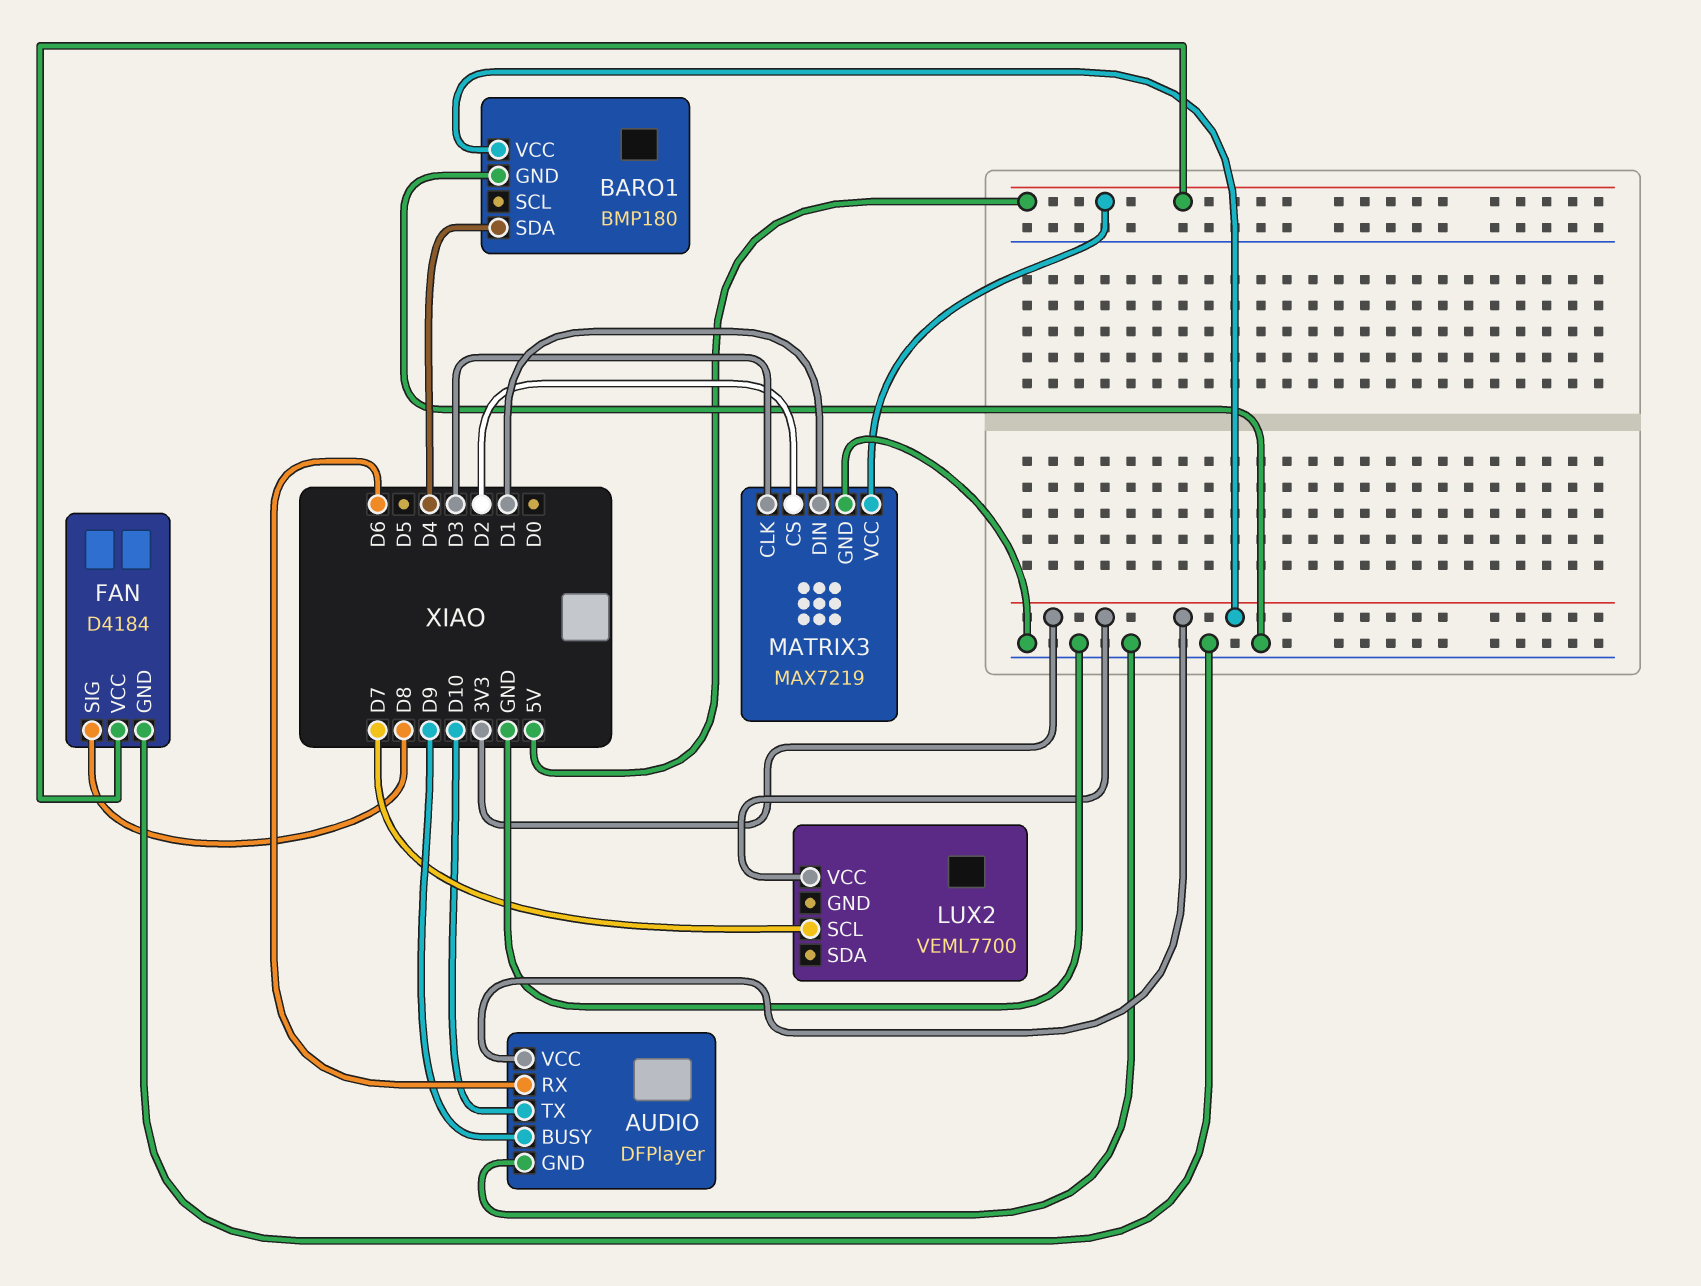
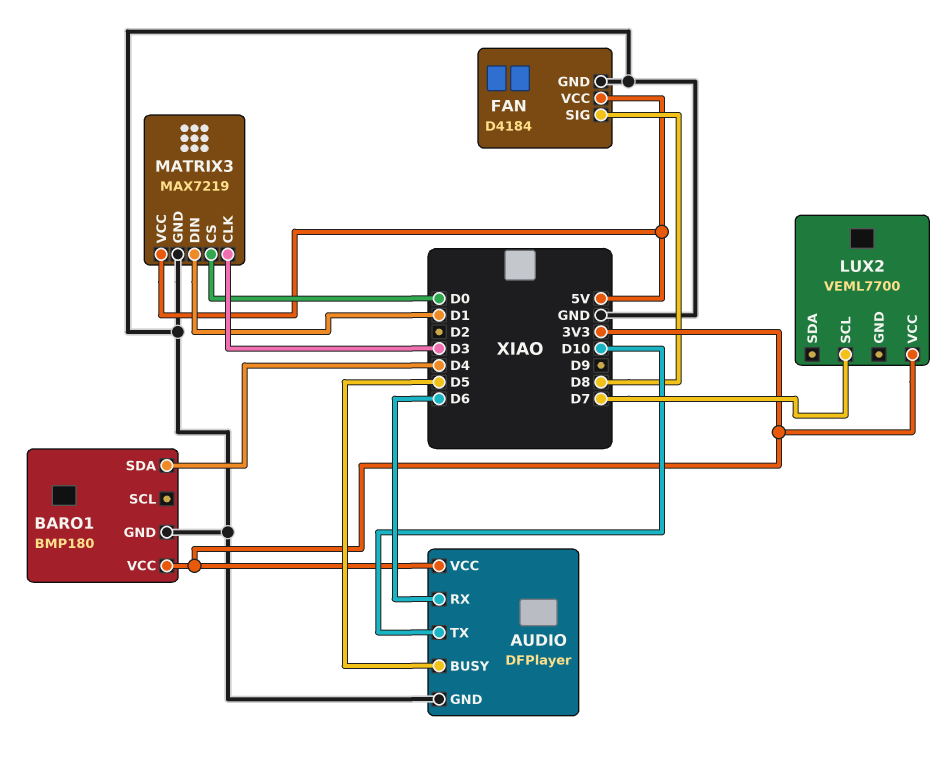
AUDIO pin BUSY: D9 -> D5
MATRIX3 pin CS: D2 -> D0

